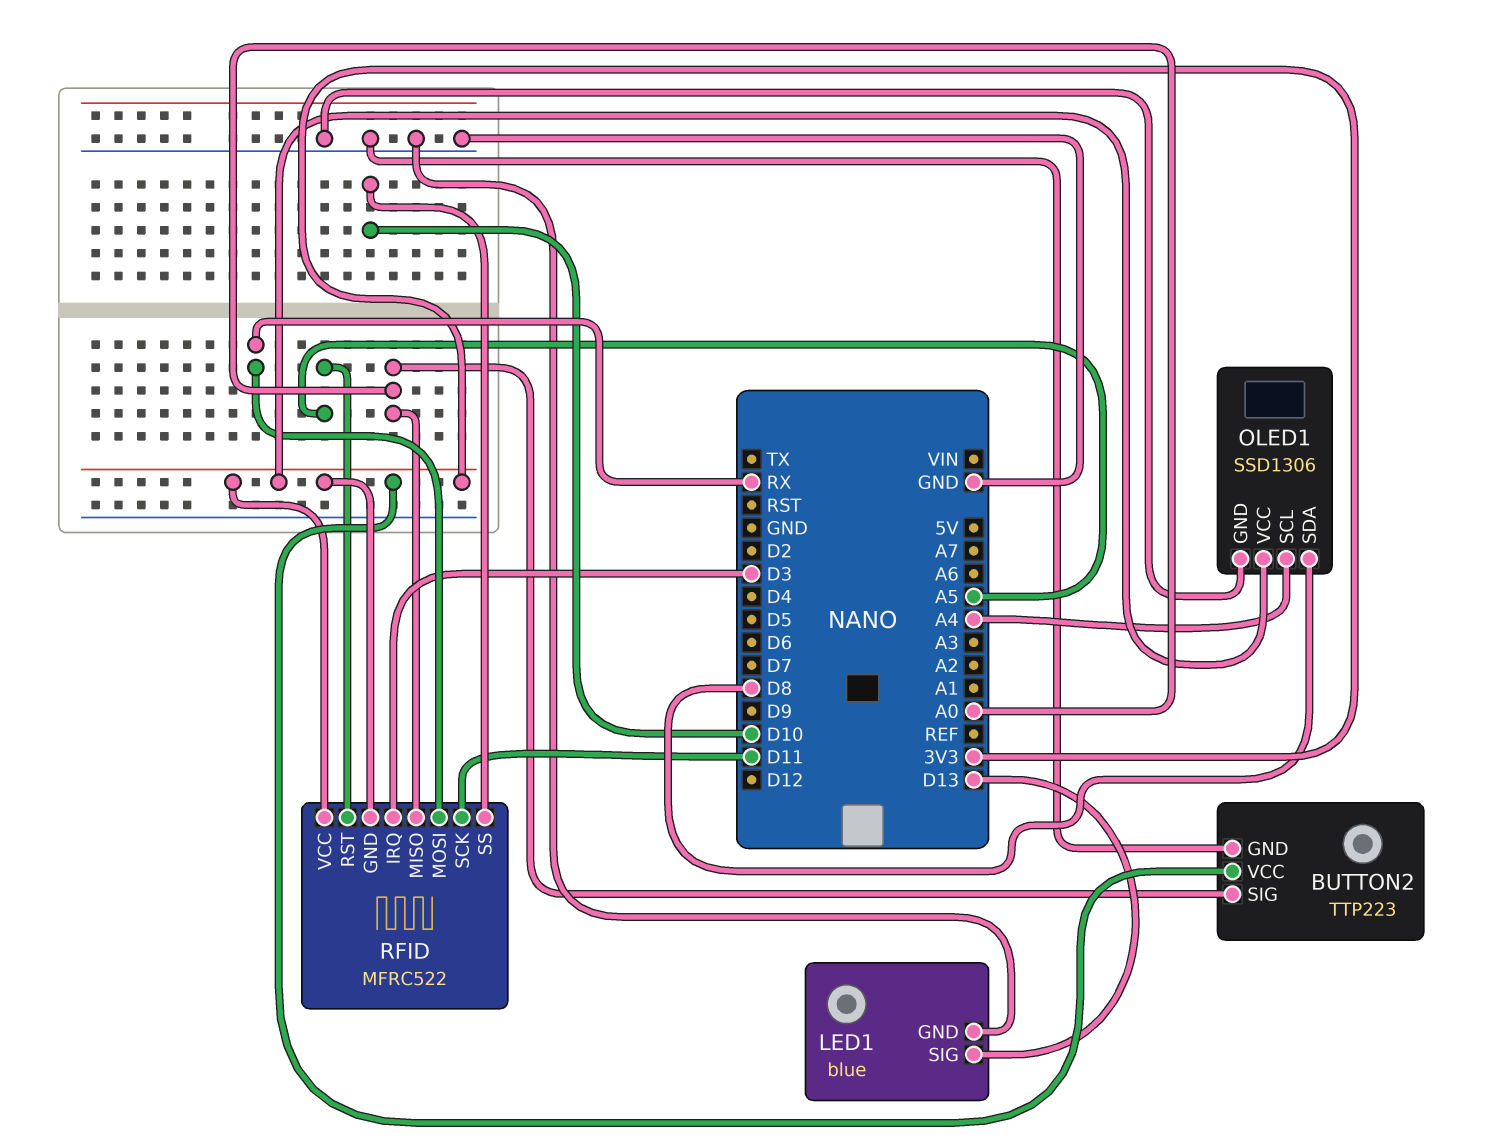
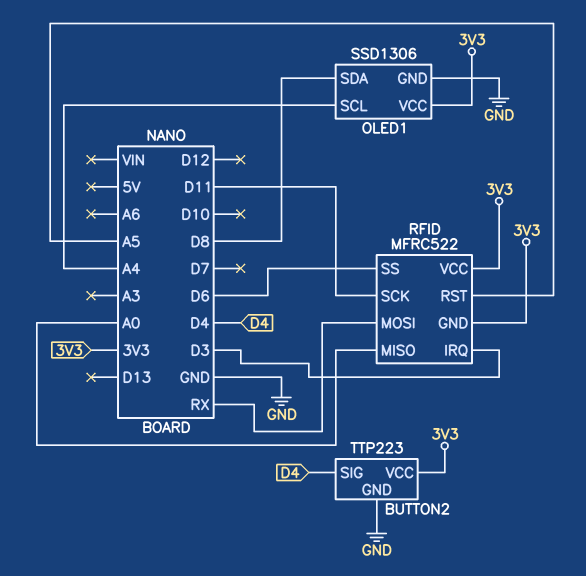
BUTTON2 pin SIG: A0 -> D4
LED1: blue -> none
LED1 pin GND: GND -> none
LED1 pin SIG: D13 -> none
RFID pin SS: D10 -> D6

